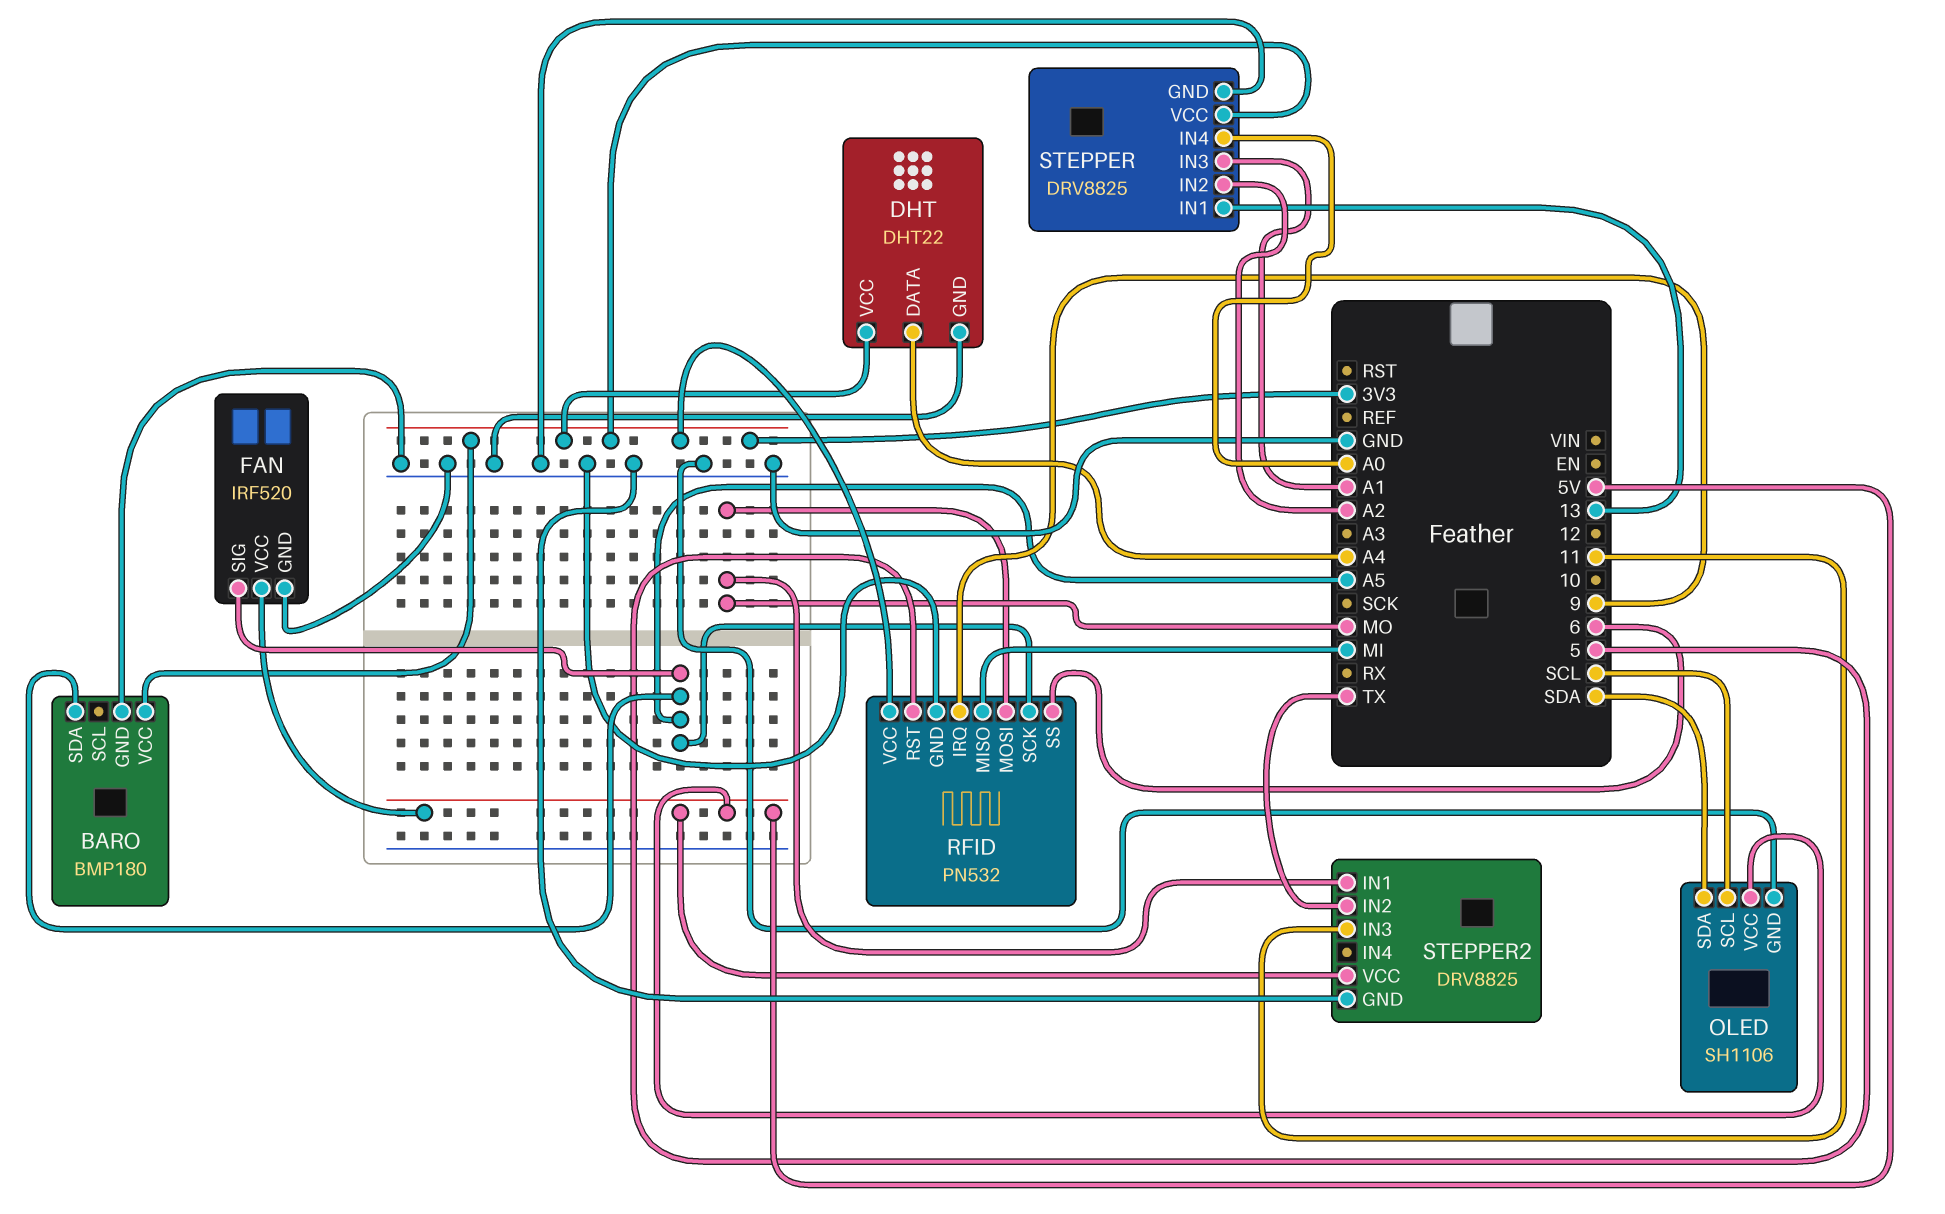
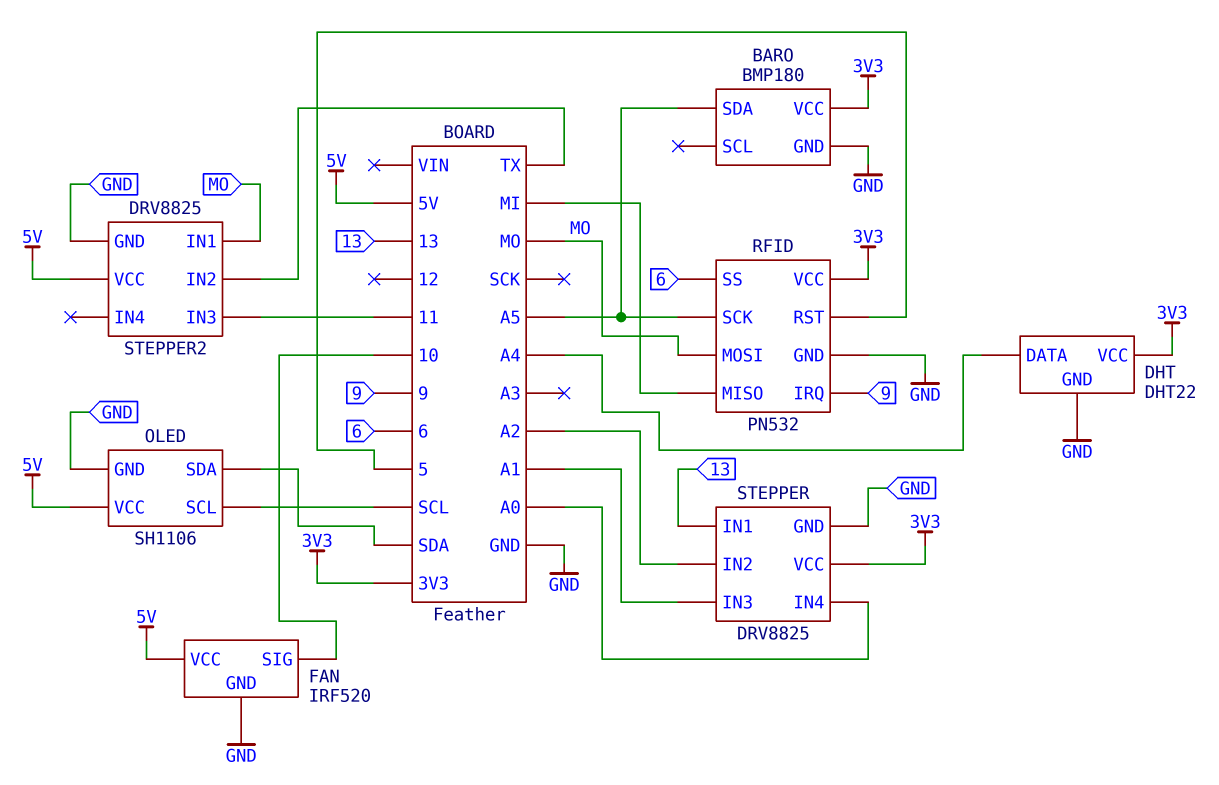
FAN pin SIG: A5 -> 10

